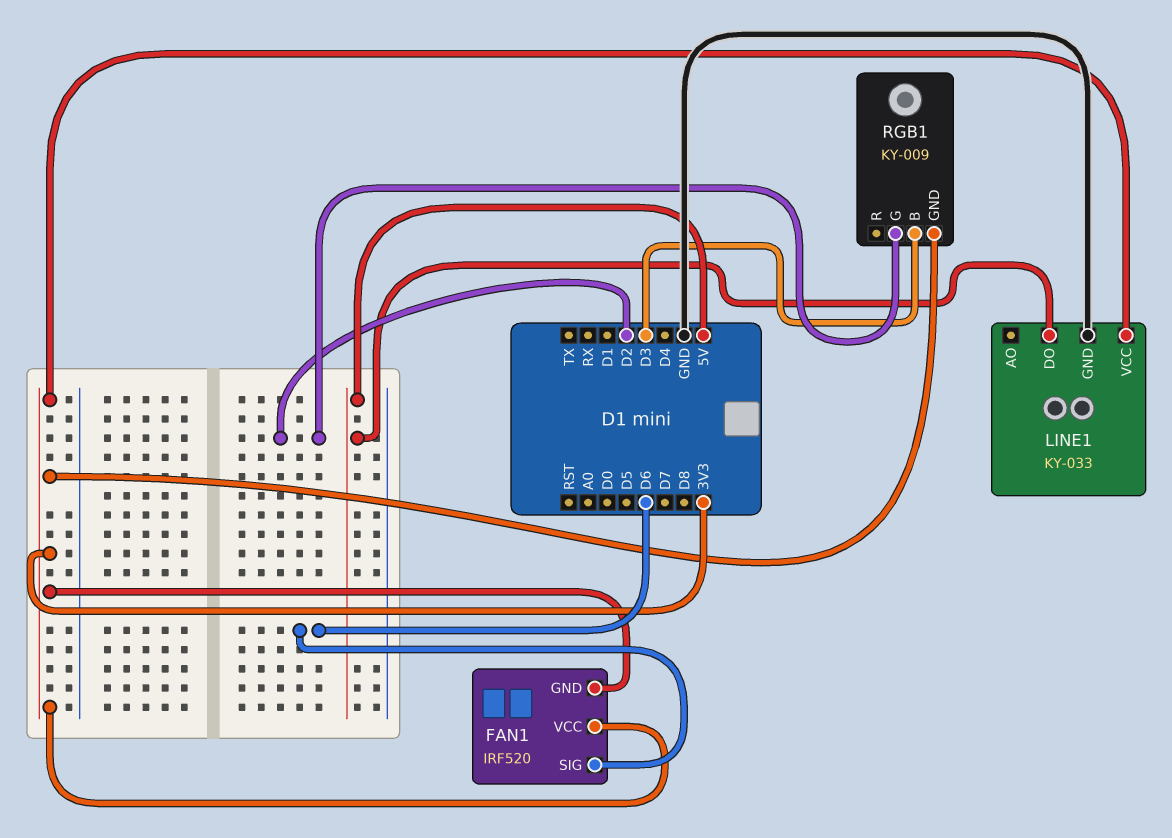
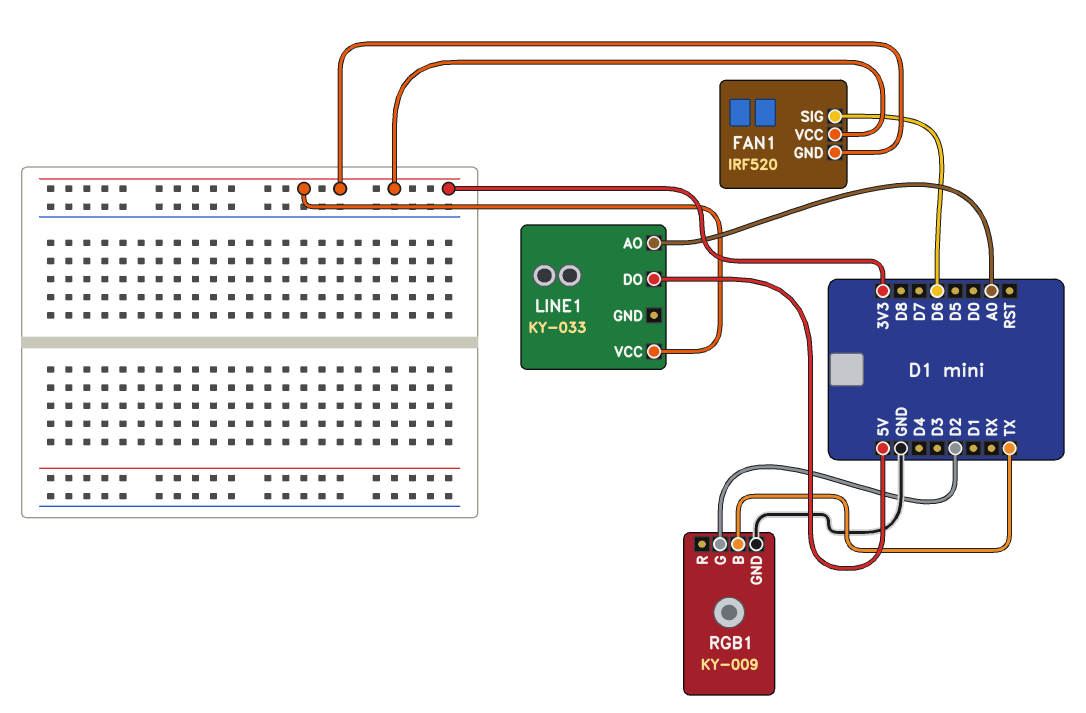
LINE1 pin AO: none -> A0
LINE1 pin GND: GND -> none
RGB1 pin B: D3 -> TX
RGB1 pin GND: 3V3 -> GND

